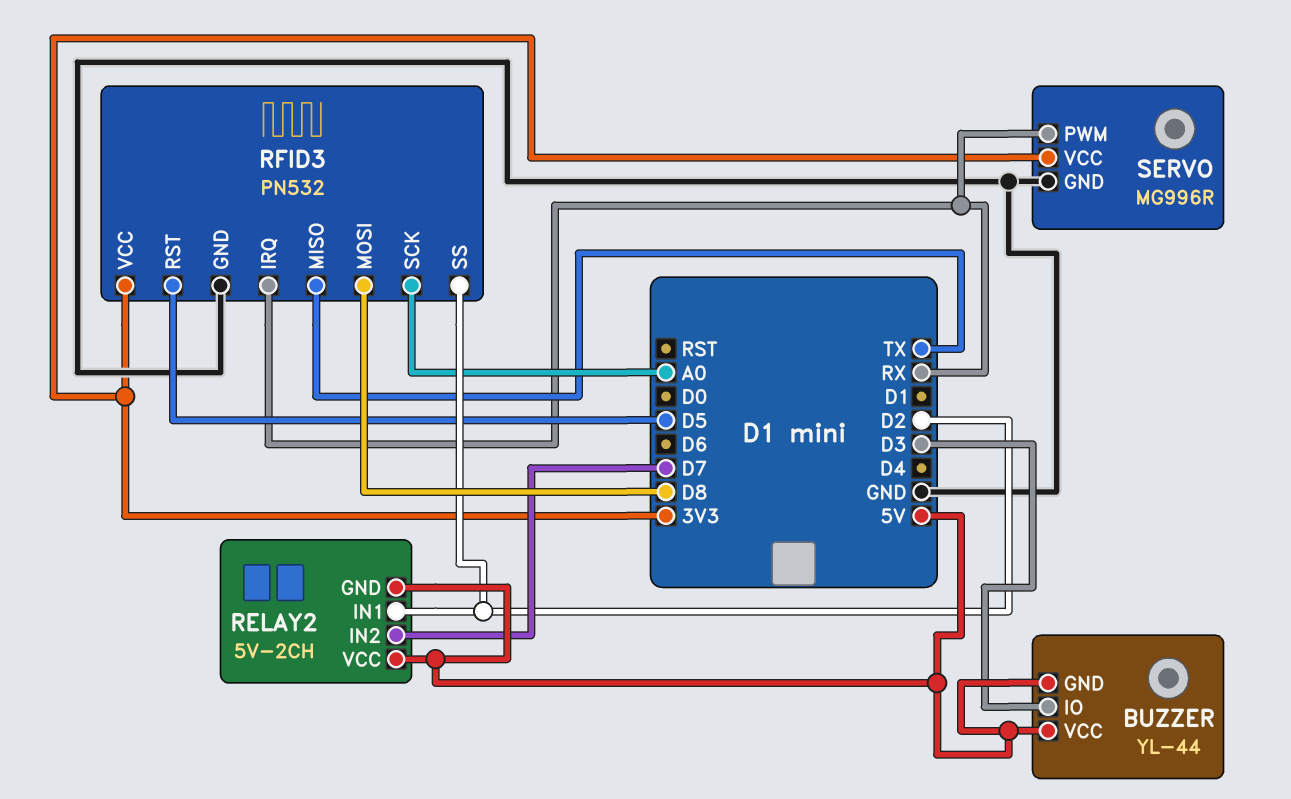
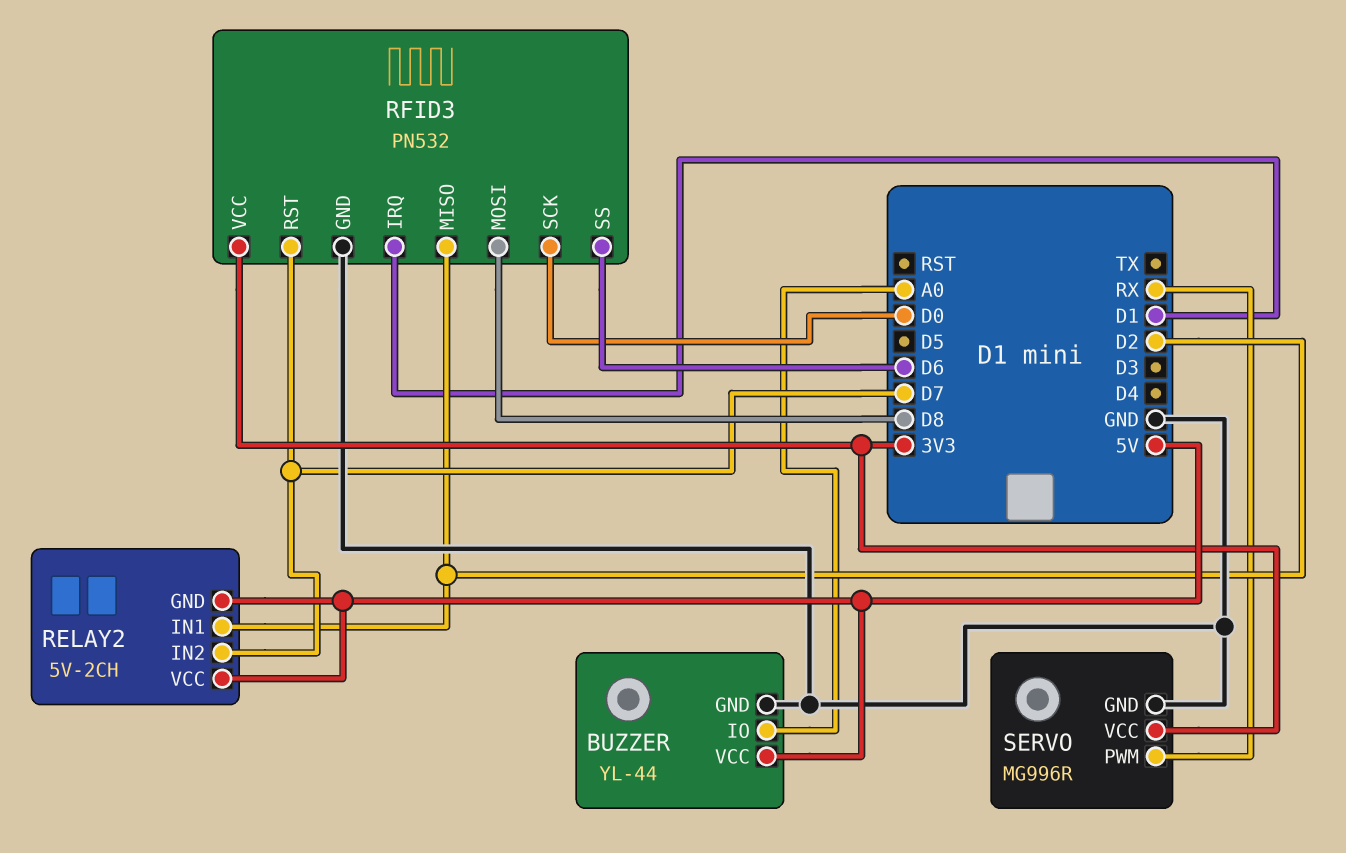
BUZZER pin GND: 5V -> GND
BUZZER pin IO: D3 -> A0
RFID3 pin IRQ: RX -> D1
RFID3 pin MISO: TX -> D2
RFID3 pin RST: D5 -> D7
RFID3 pin SCK: A0 -> D0
RFID3 pin SS: D2 -> D6

